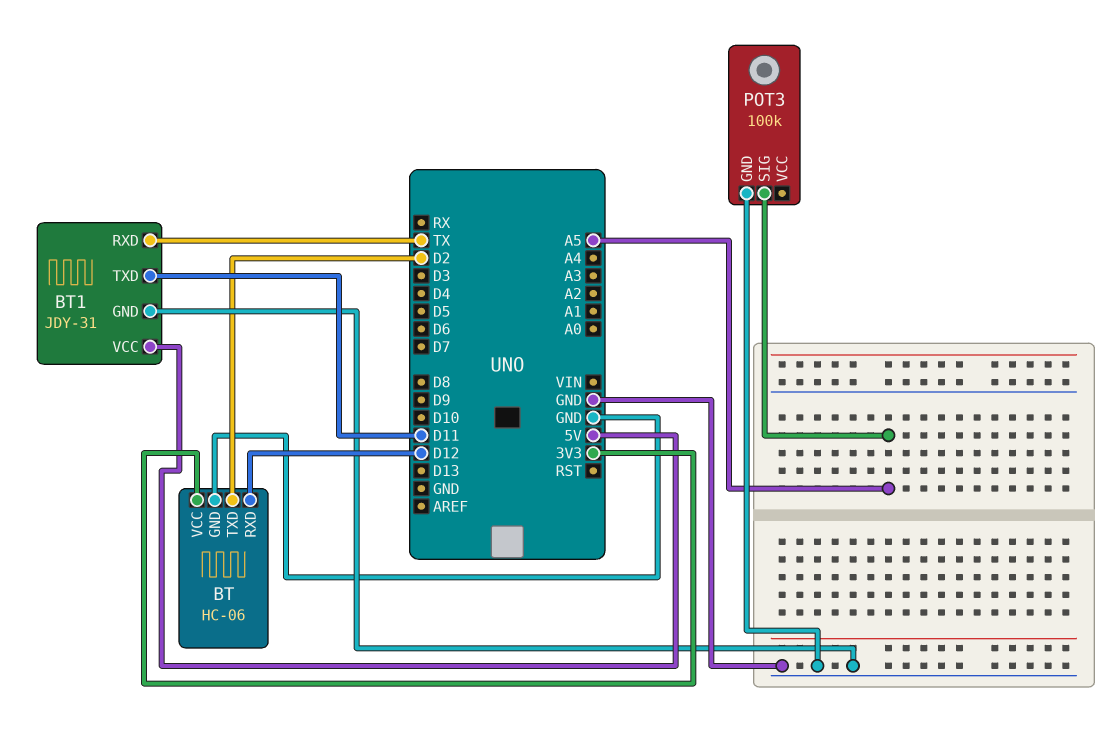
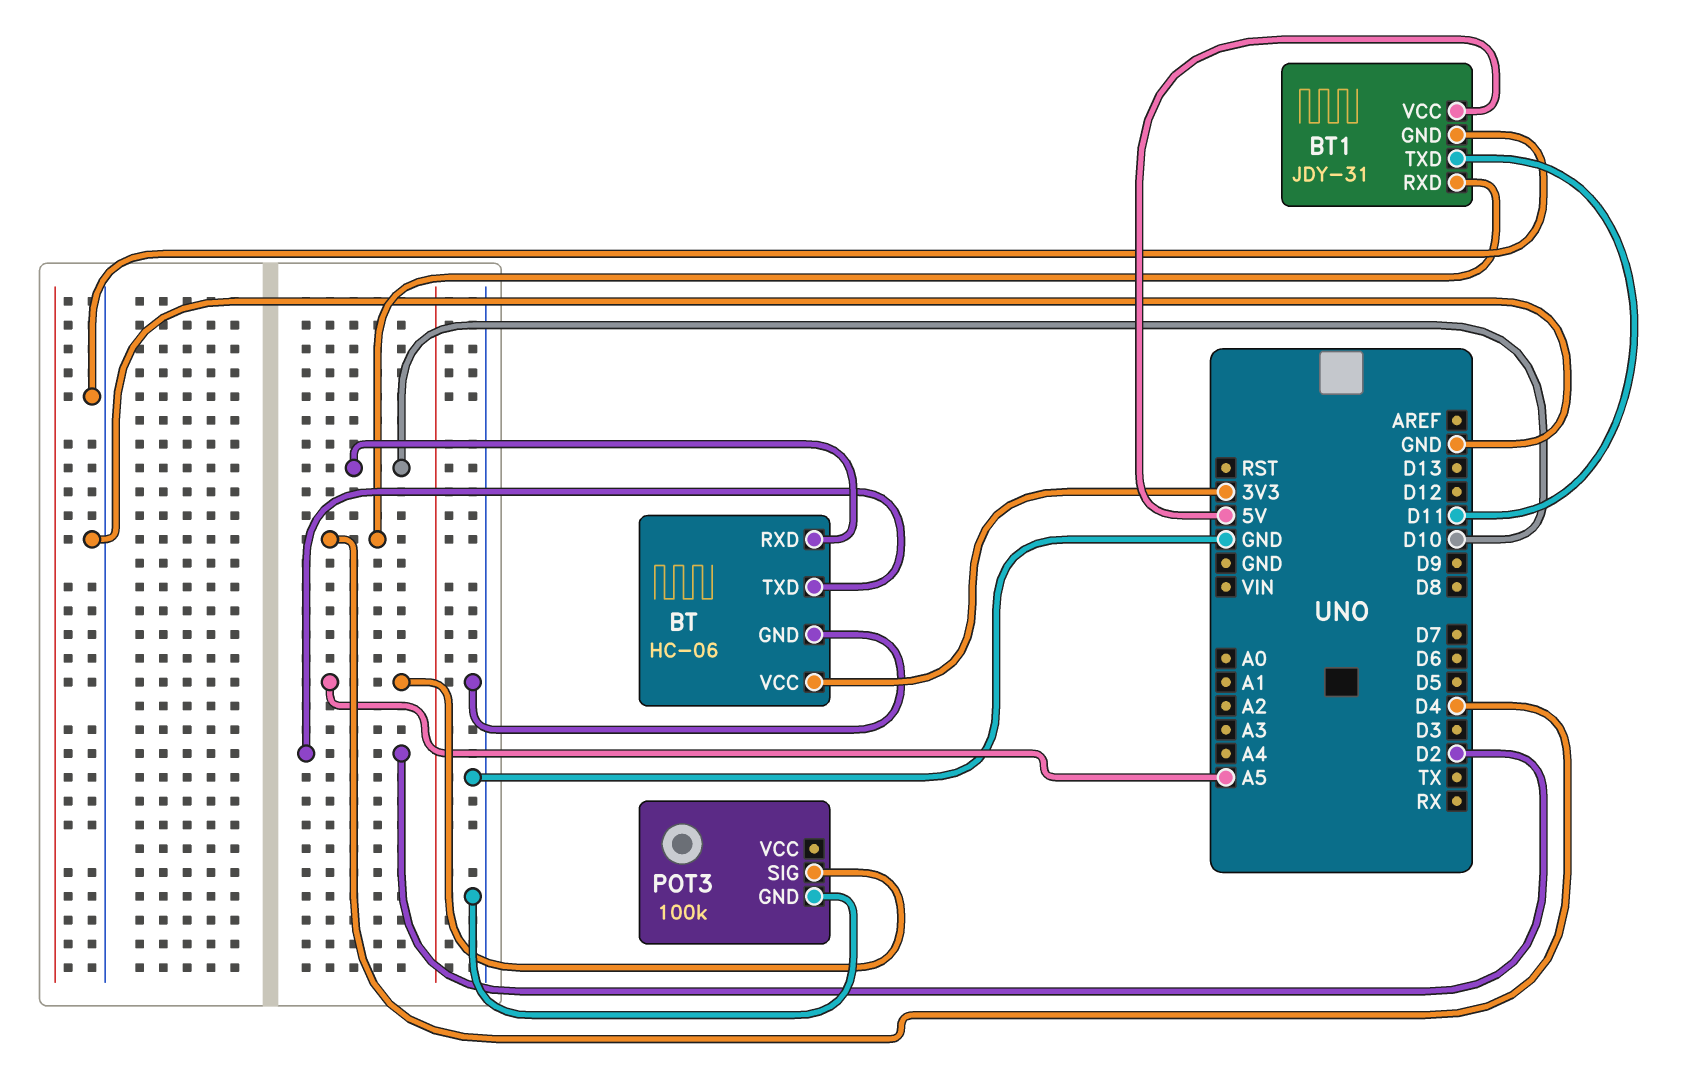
BT pin RXD: D12 -> D10
BT1 pin RXD: TX -> D4

